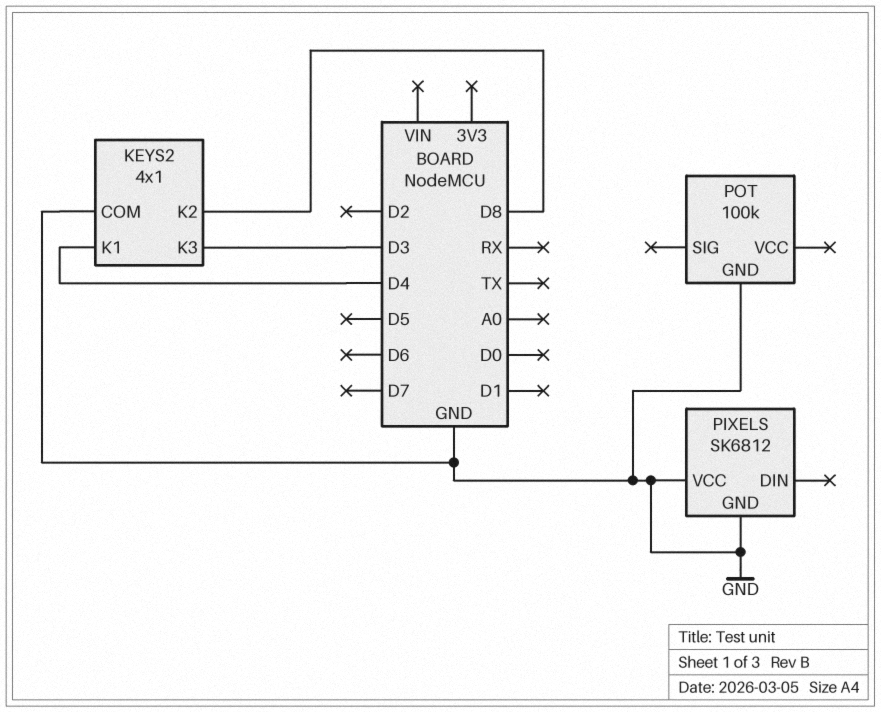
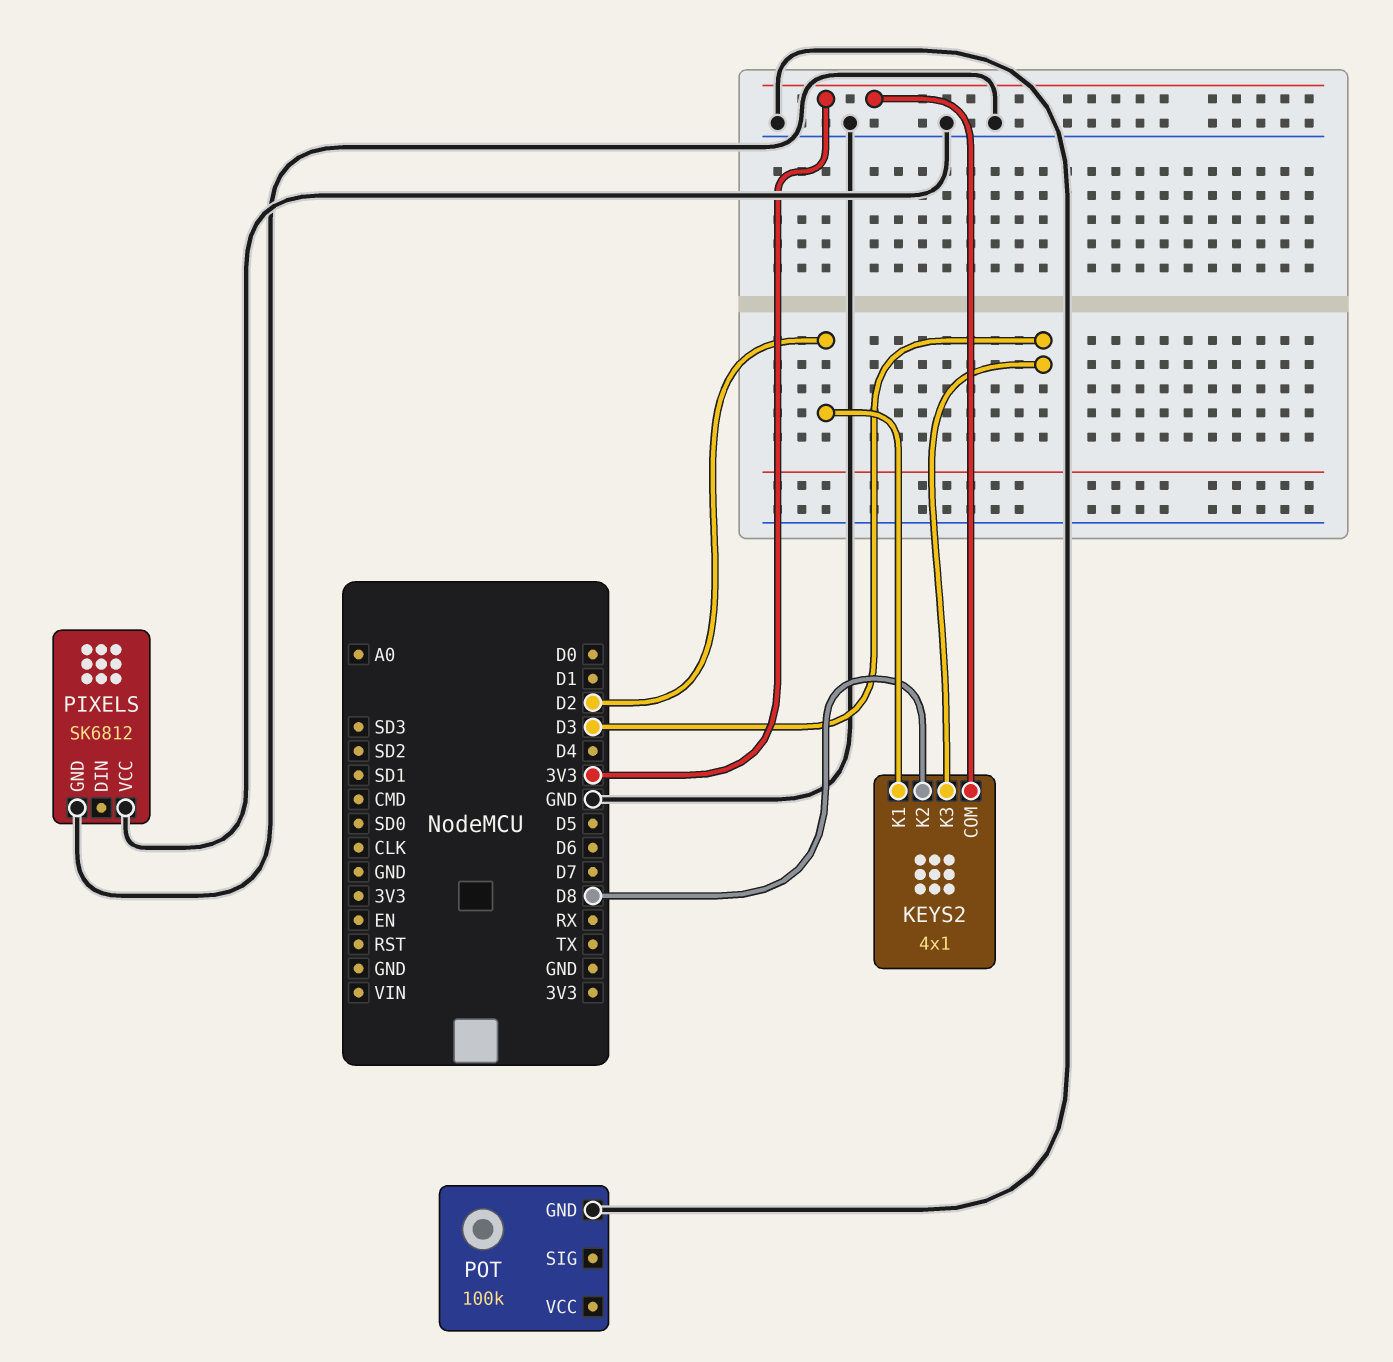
KEYS2 pin COM: GND -> 3V3
KEYS2 pin K1: D4 -> D2

